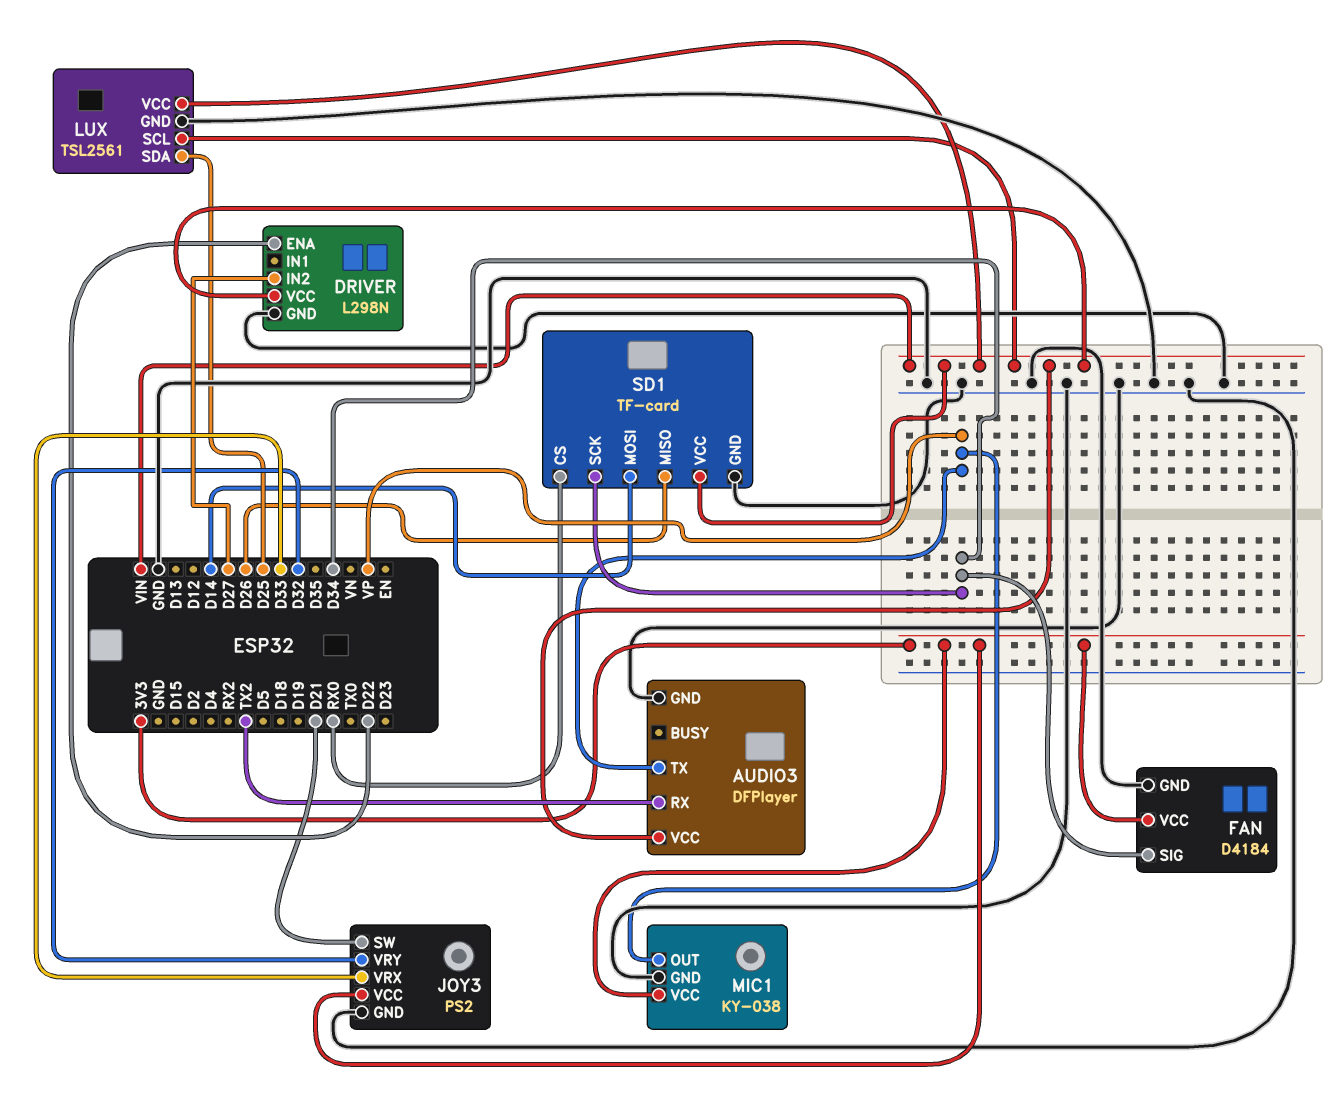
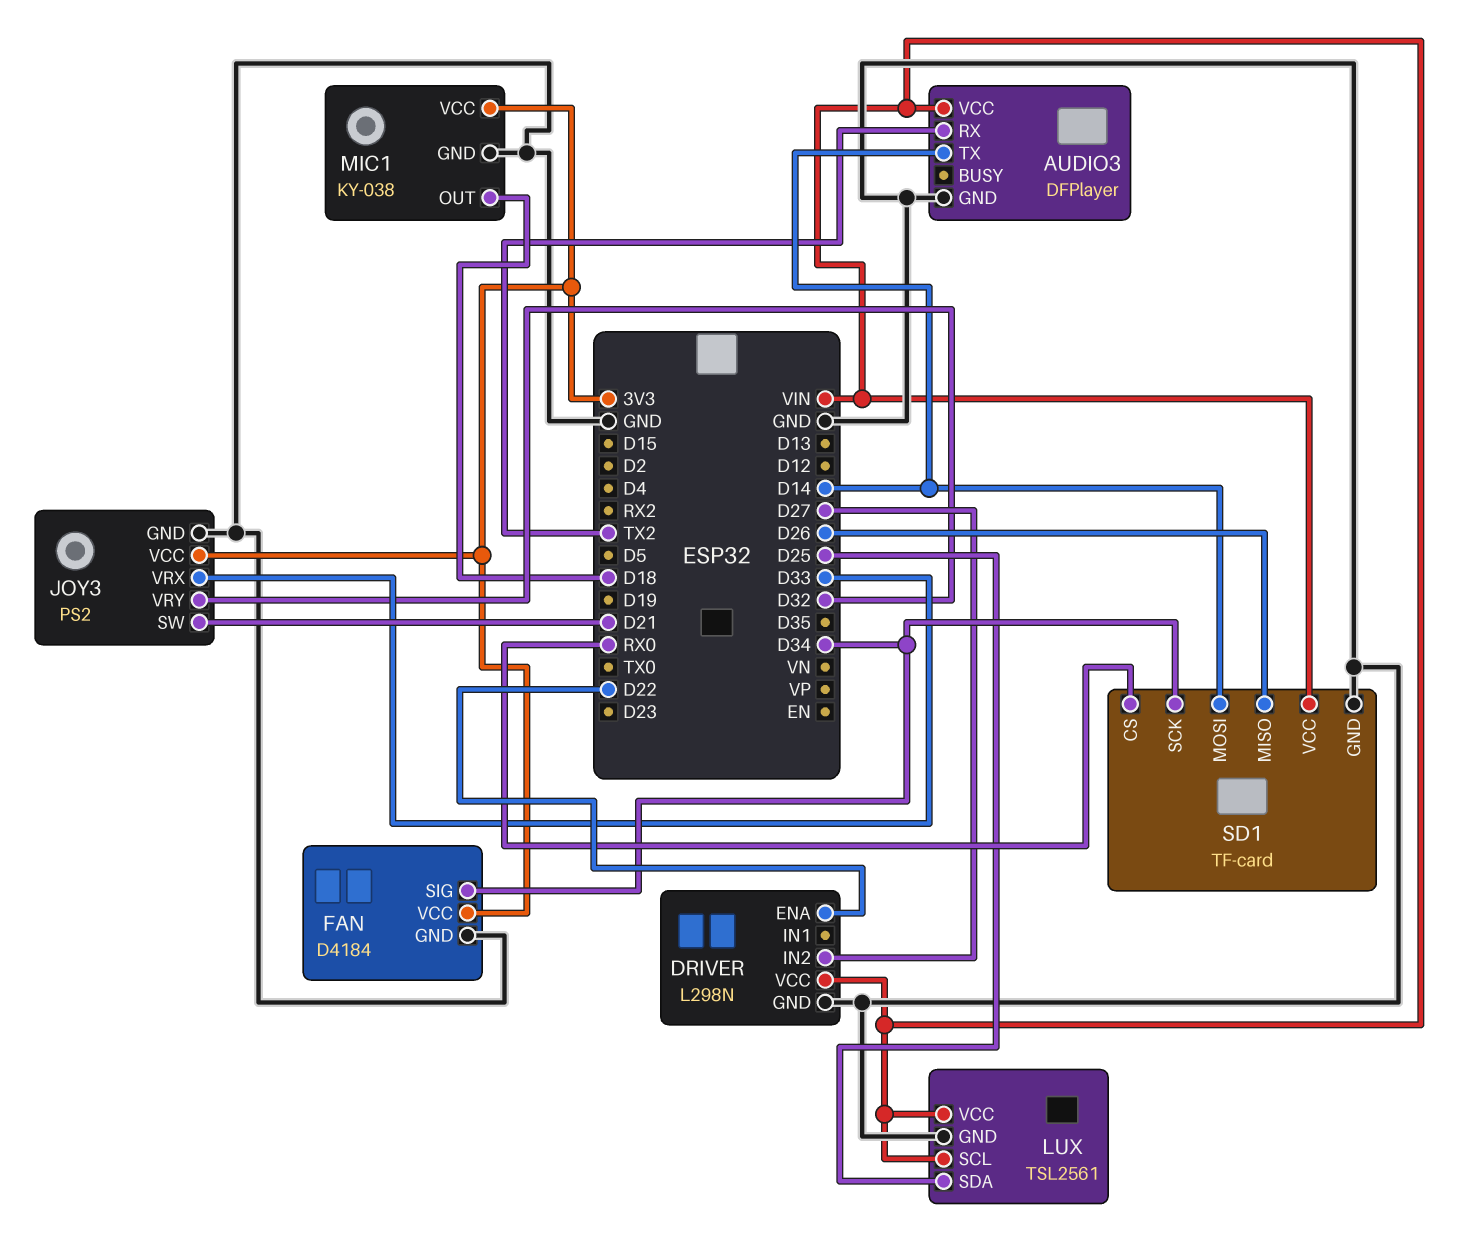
AUDIO3 pin TX: VP -> D14
MIC1 pin OUT: VP -> D18

